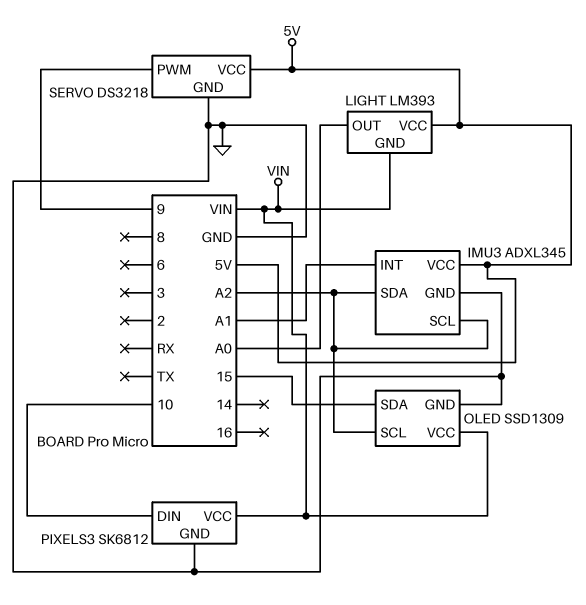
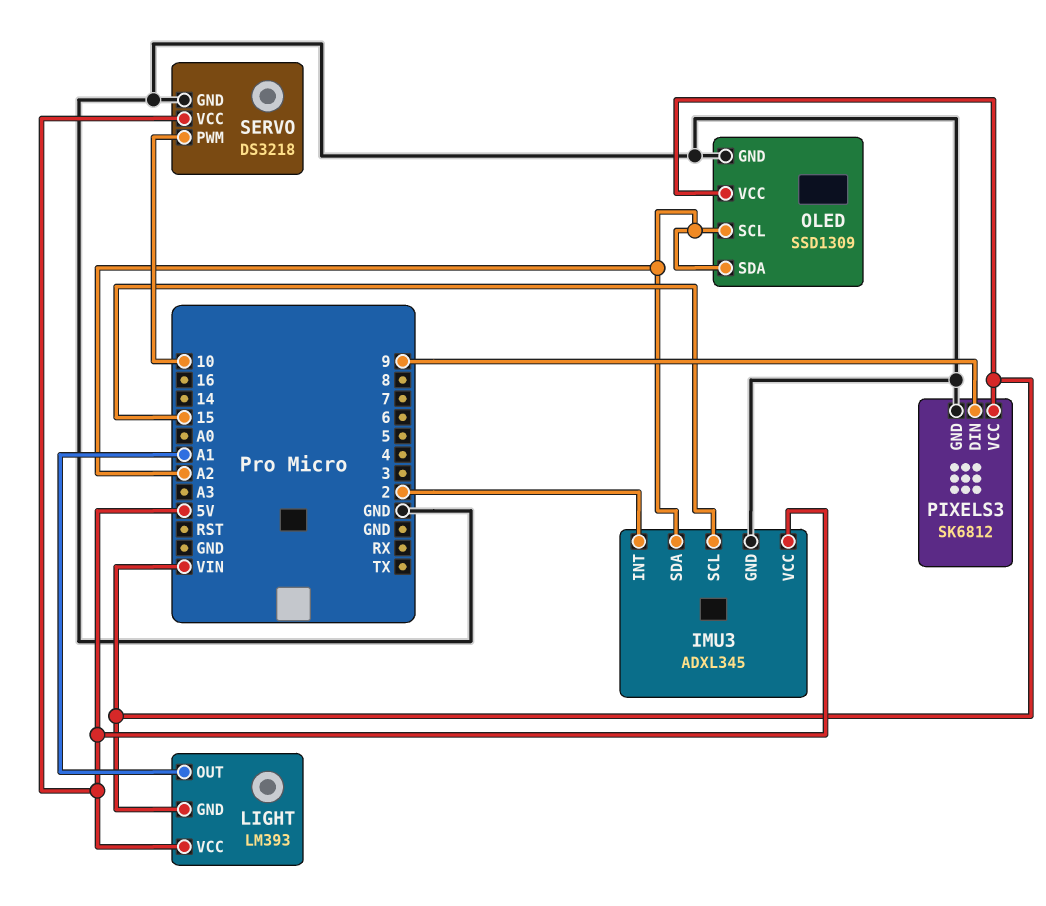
IMU3 pin INT: A1 -> 2
IMU3 pin SCL: A2 -> 15
LIGHT pin OUT: A0 -> A1
OLED pin SDA: 15 -> A2
PIXELS3 pin DIN: 10 -> 9
SERVO pin PWM: 9 -> 10

